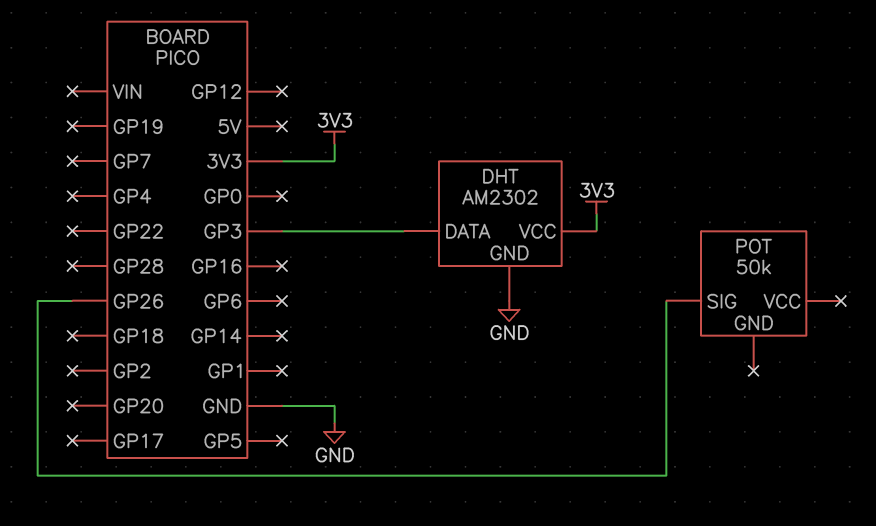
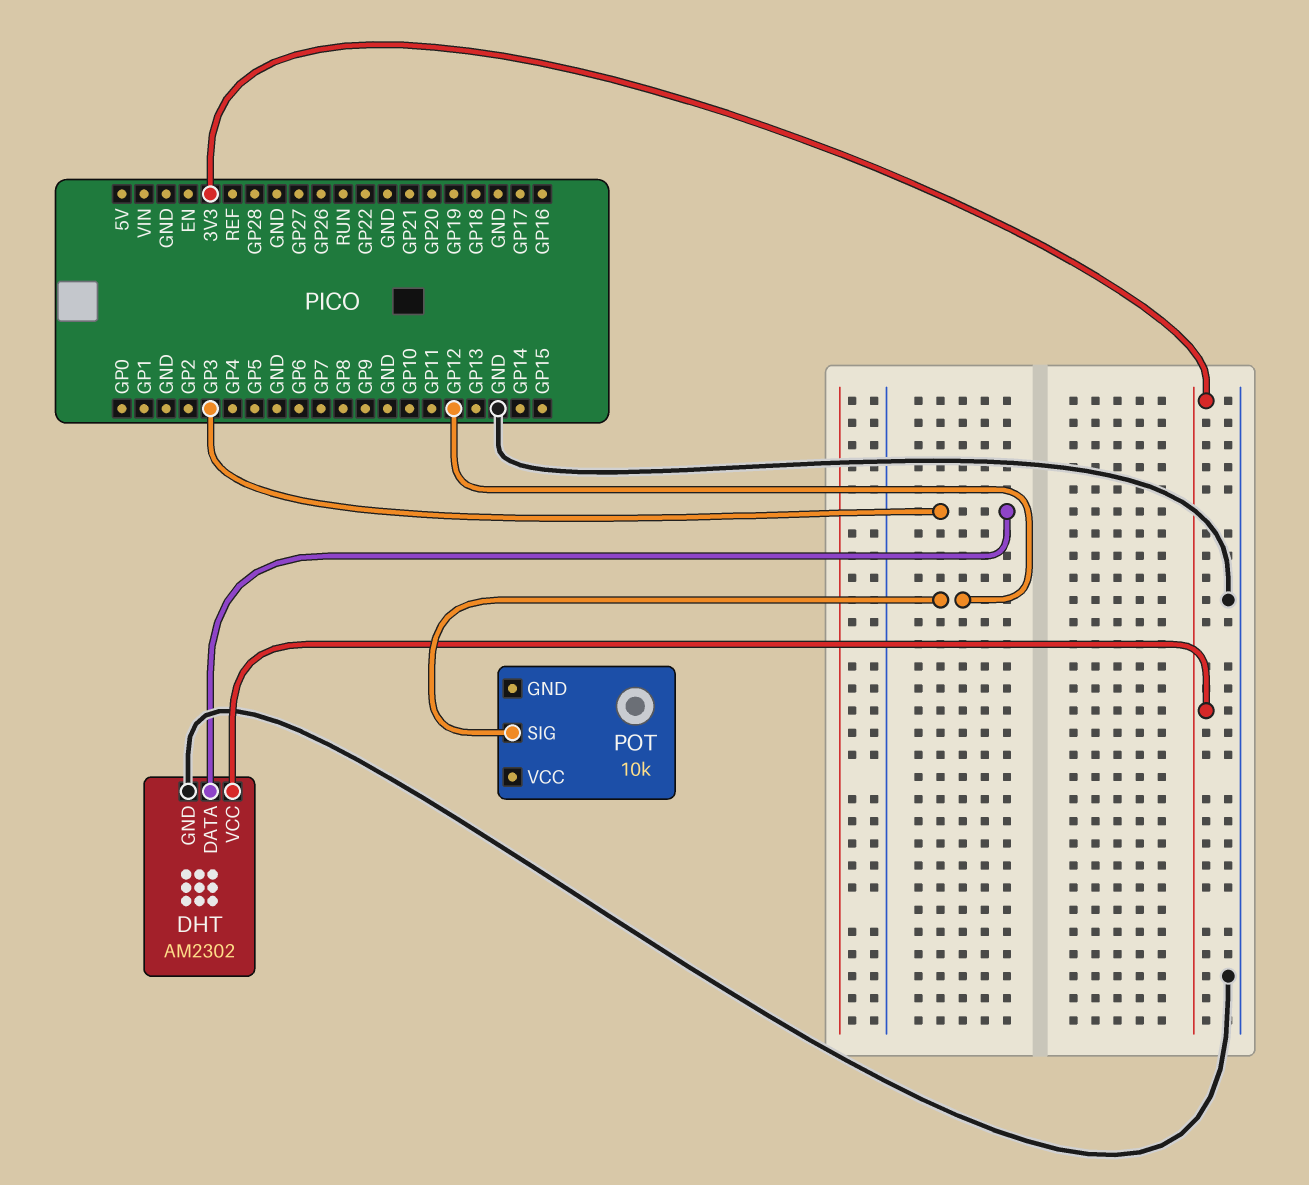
POT: 50k -> 10k
POT pin SIG: GP26 -> GP12

